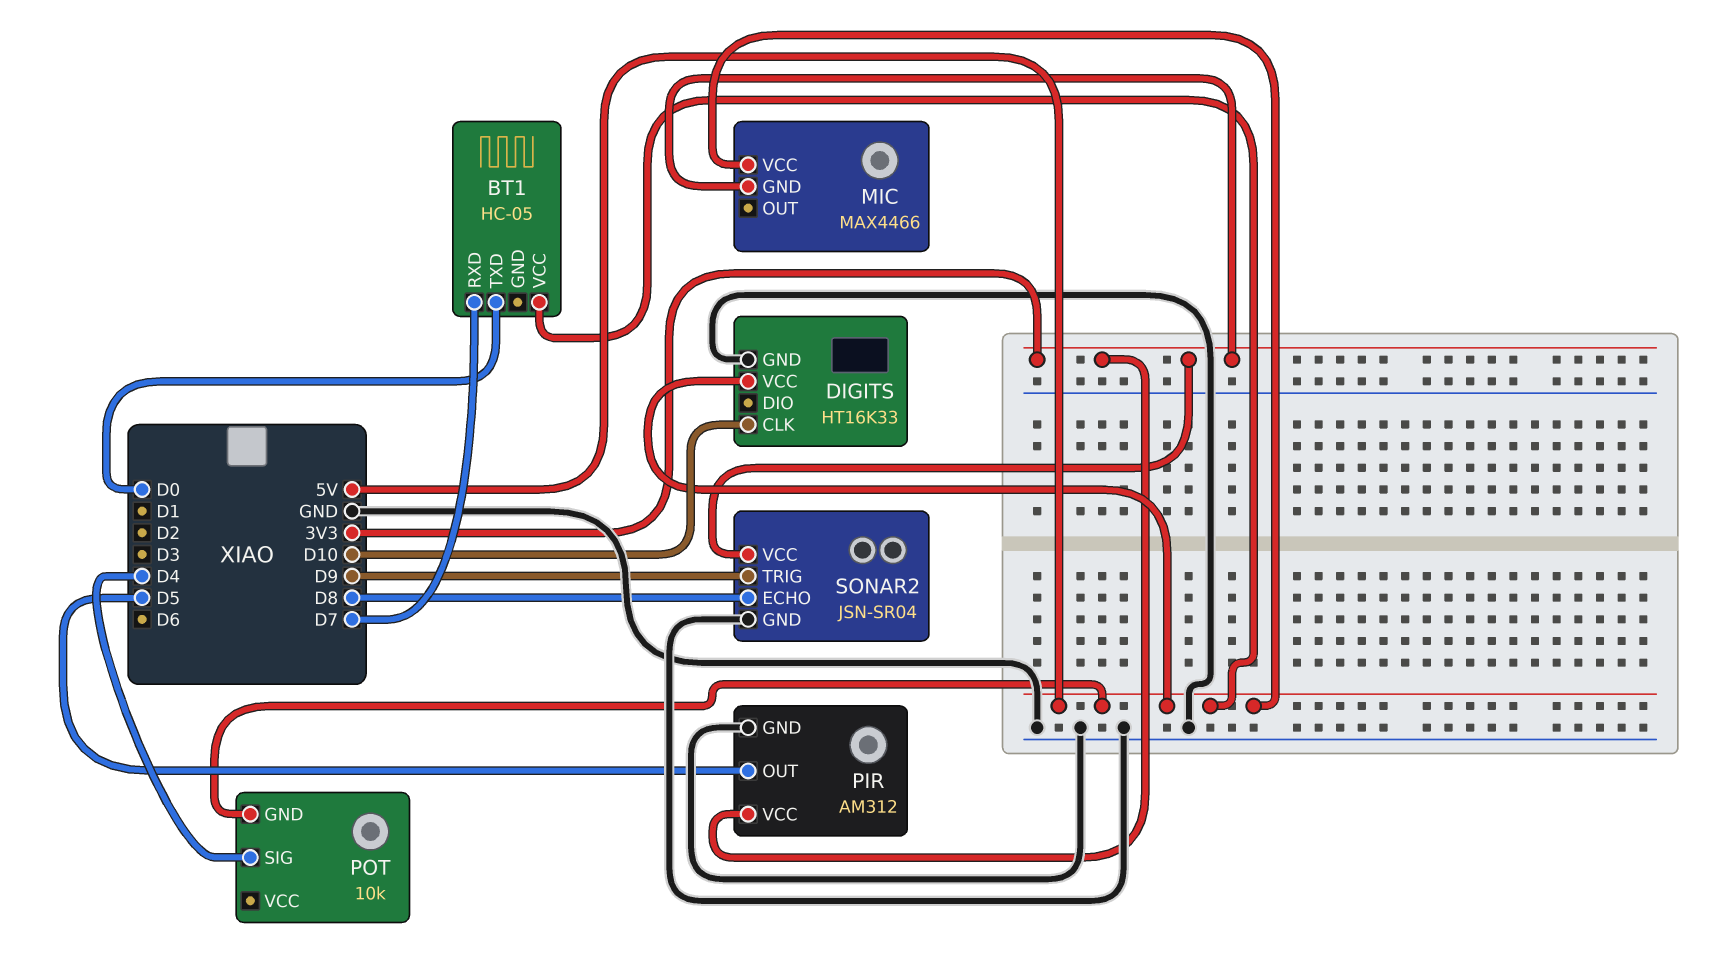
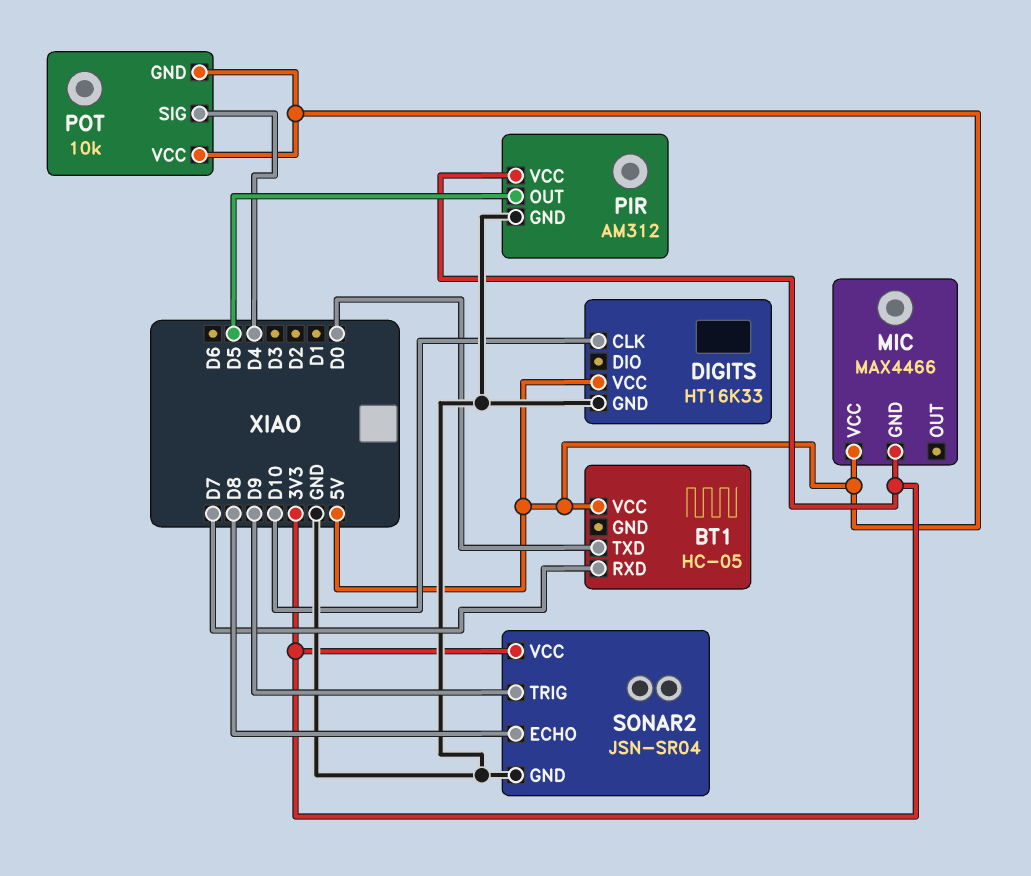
POT pin VCC: none -> 5V

